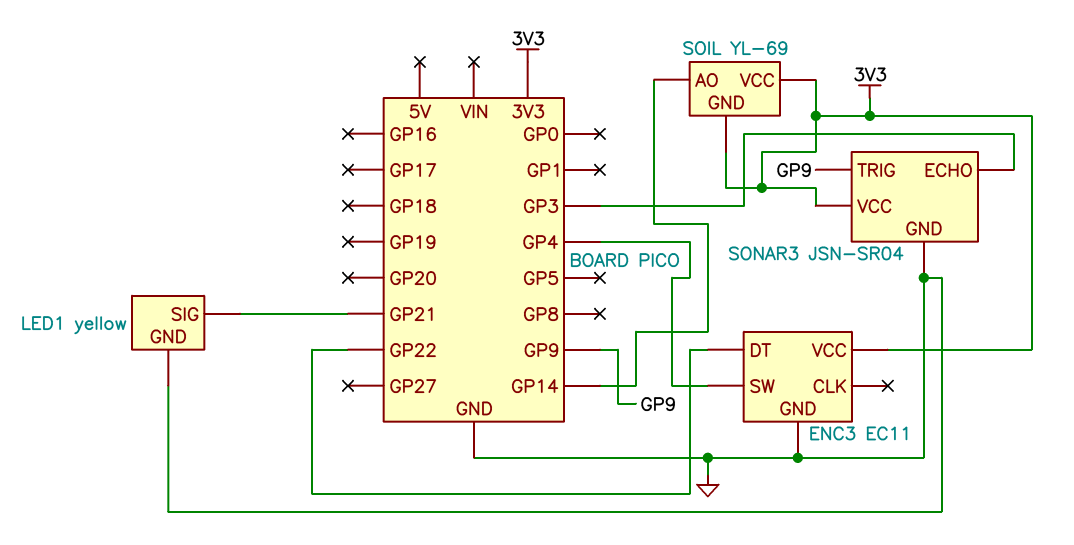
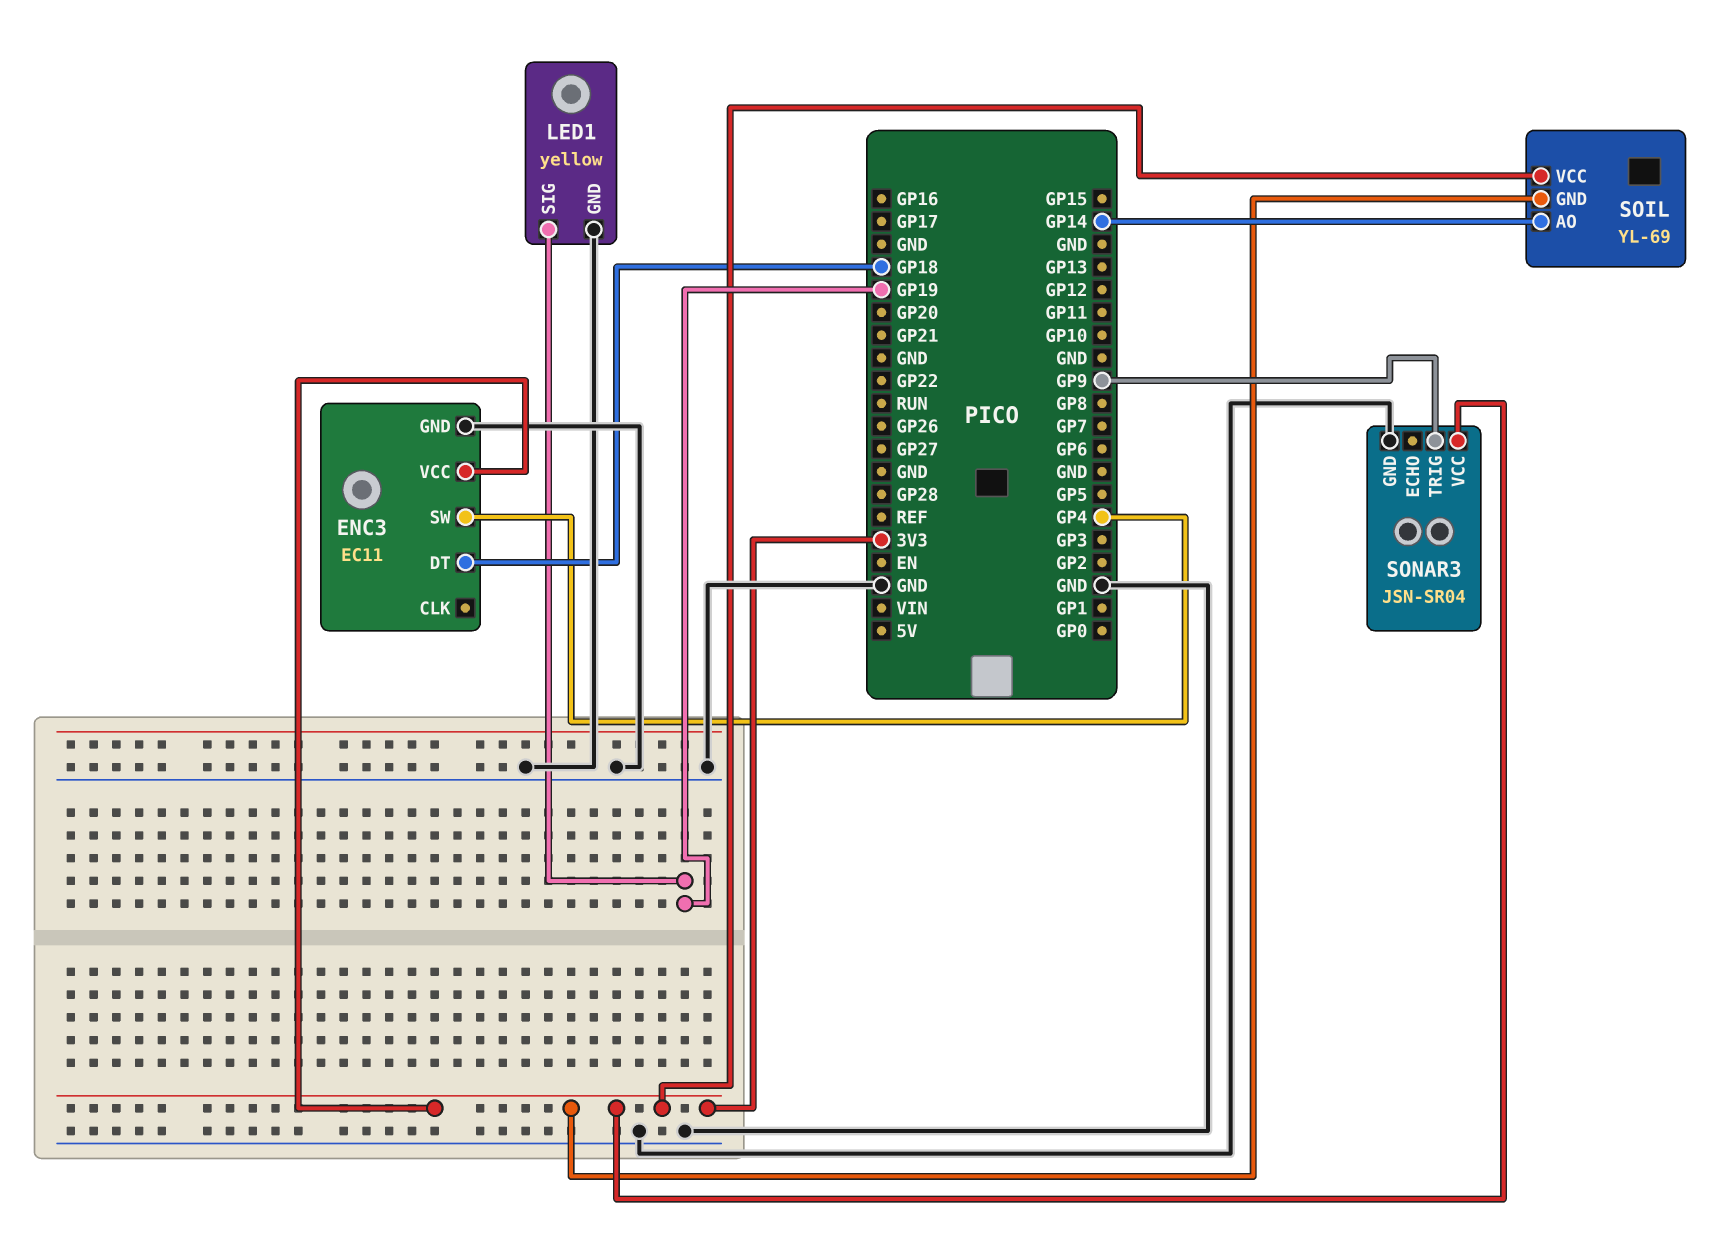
ENC3 pin DT: GP22 -> GP18
LED1 pin SIG: GP21 -> GP19
SONAR3 pin ECHO: GP3 -> none

